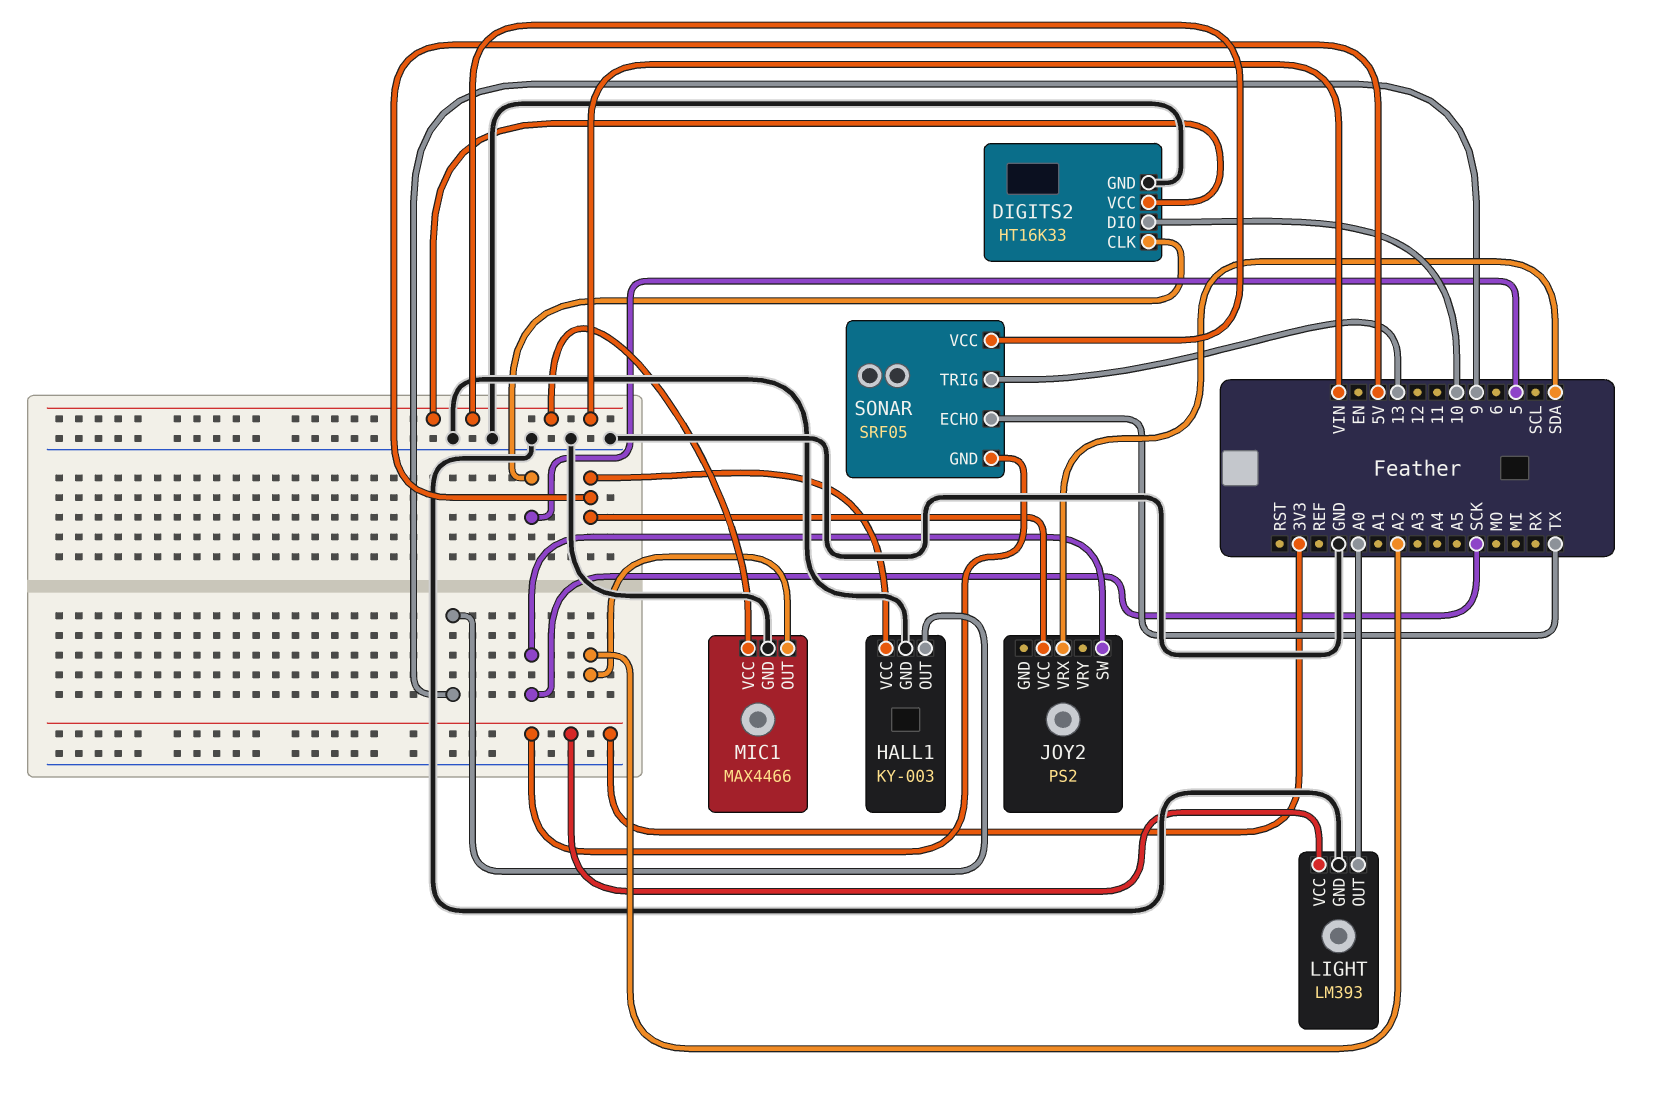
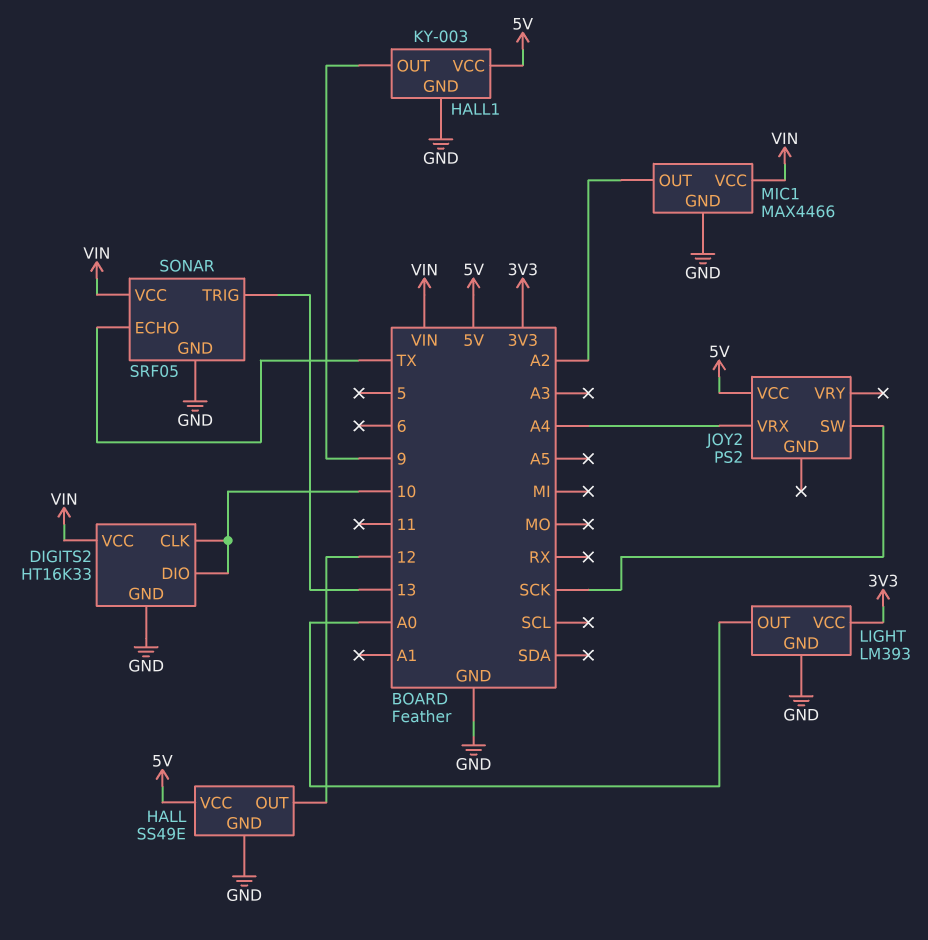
DIGITS2 pin CLK: 5 -> 10
HALL: none -> SS49E
HALL pin GND: none -> GND
HALL pin OUT: none -> 12
HALL pin VCC: none -> 5V
JOY2 pin VRX: SDA -> A4
SONAR pin GND: 3V3 -> GND

